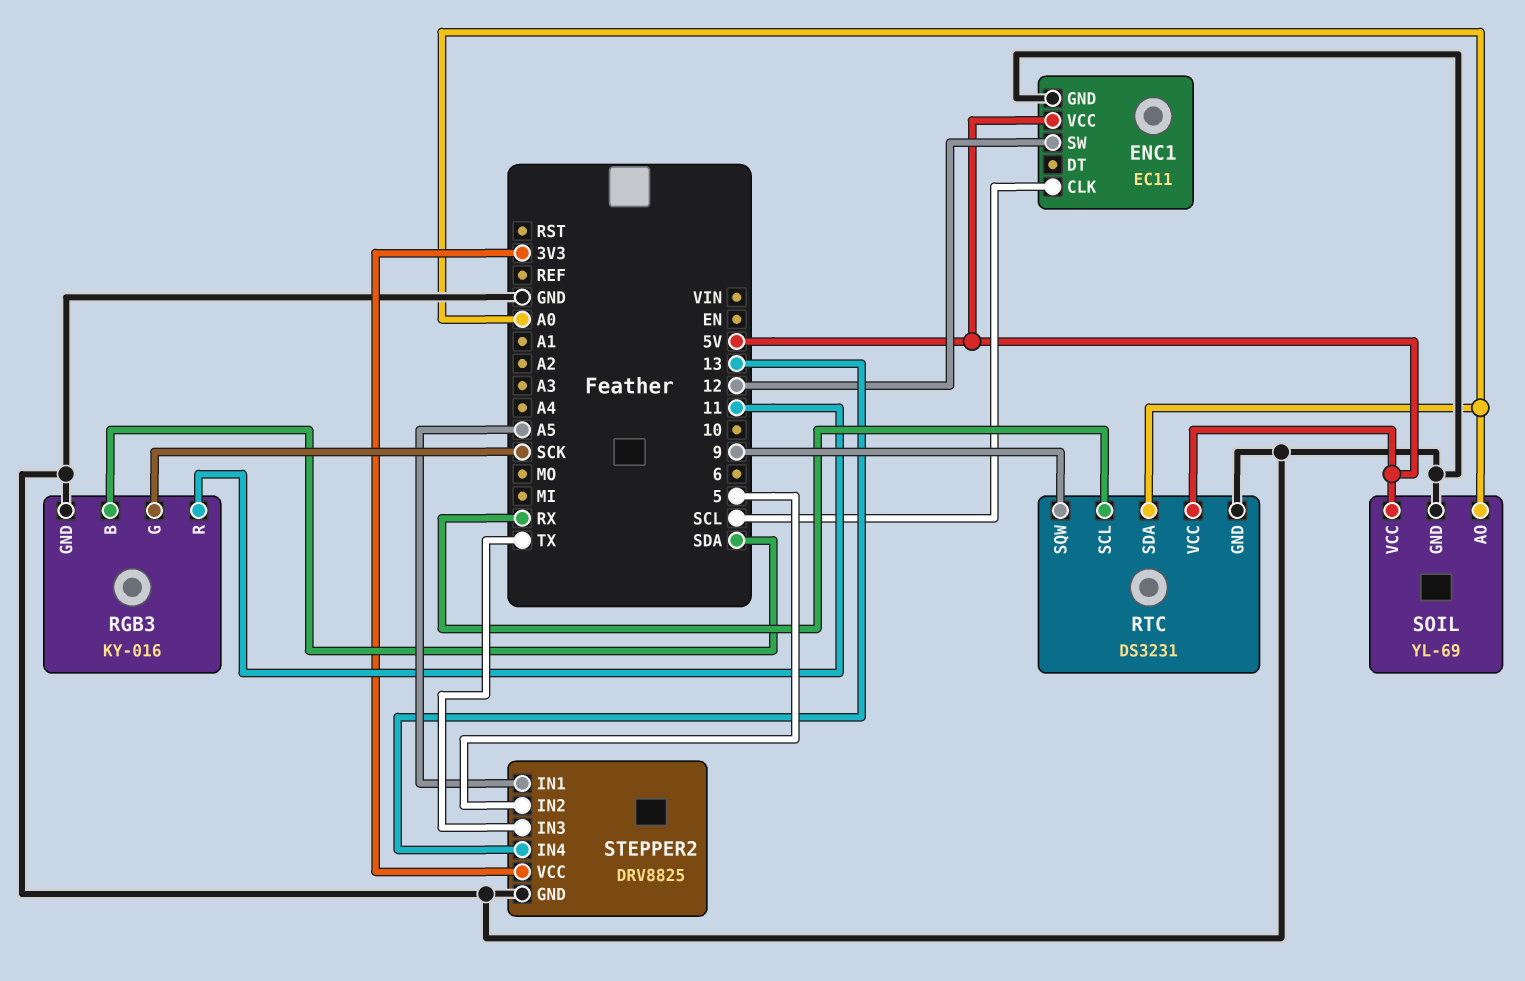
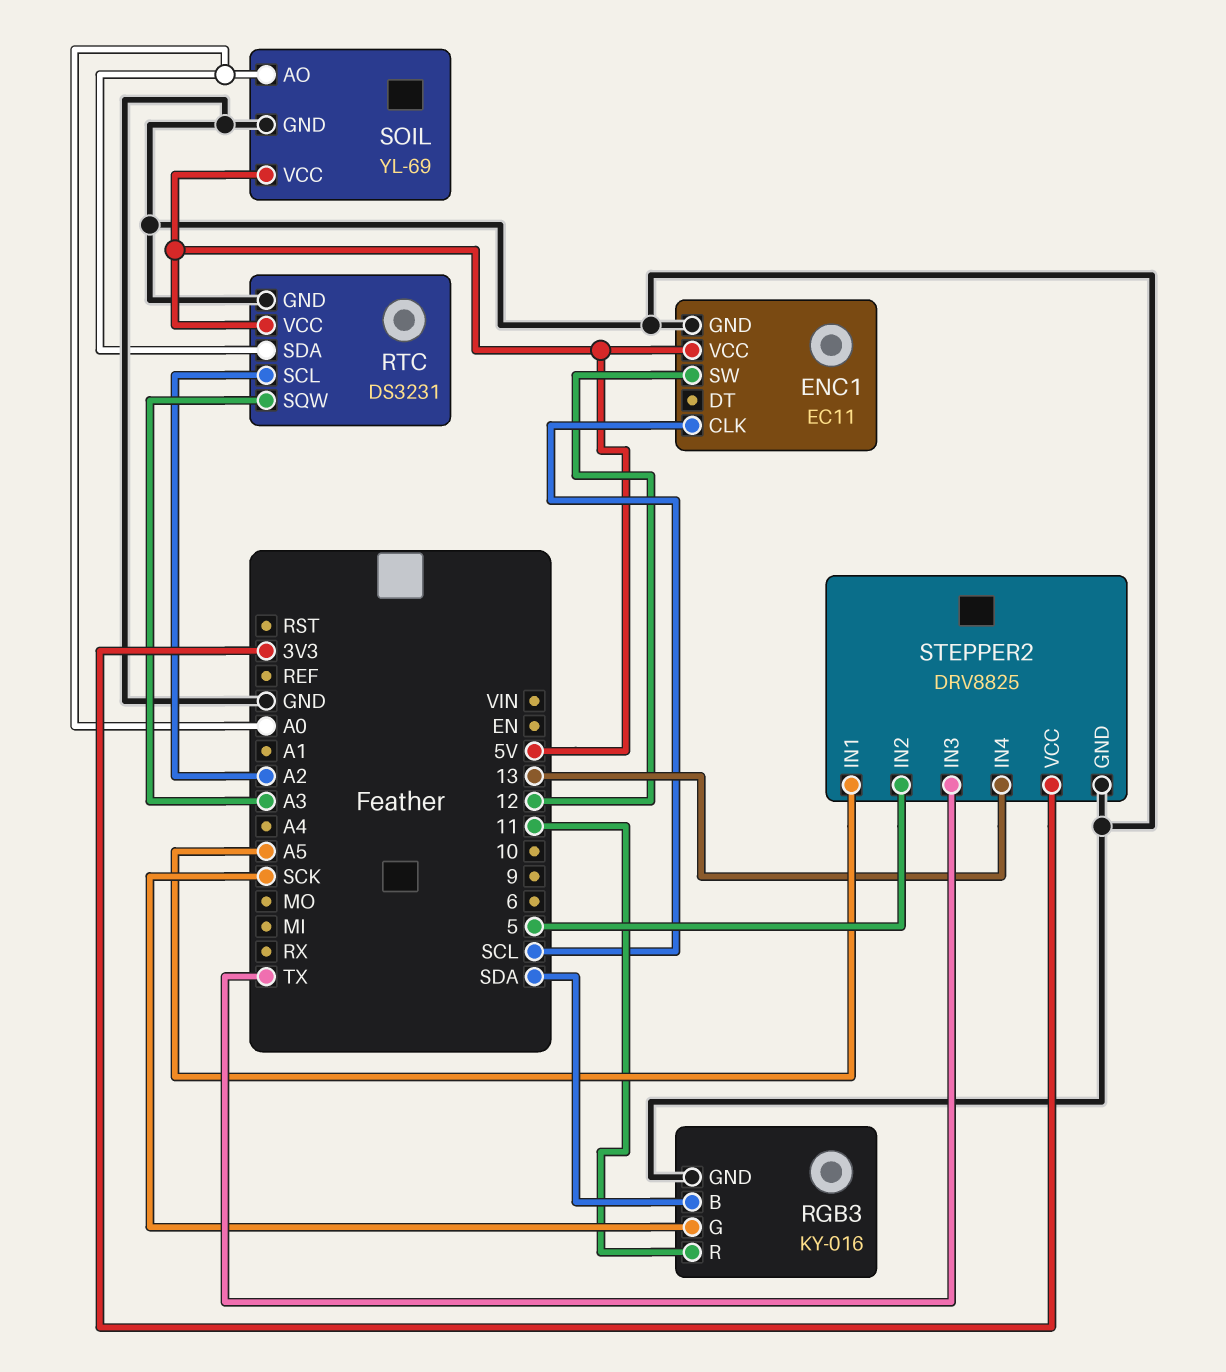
RTC pin SCL: RX -> A2
RTC pin SQW: 9 -> A3

